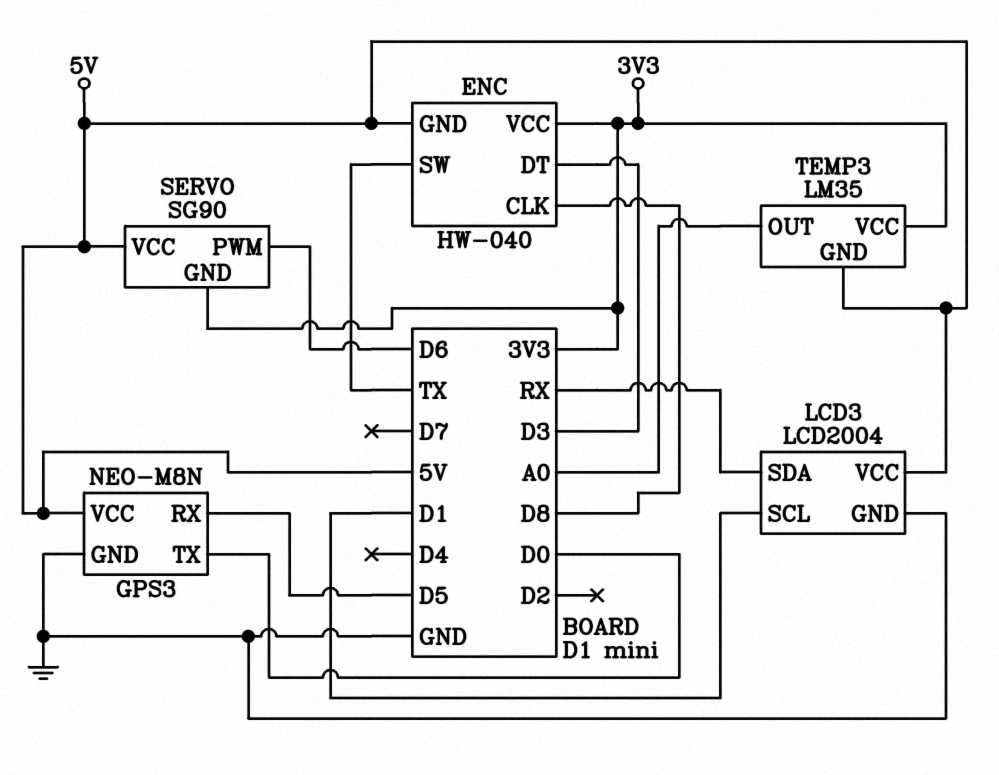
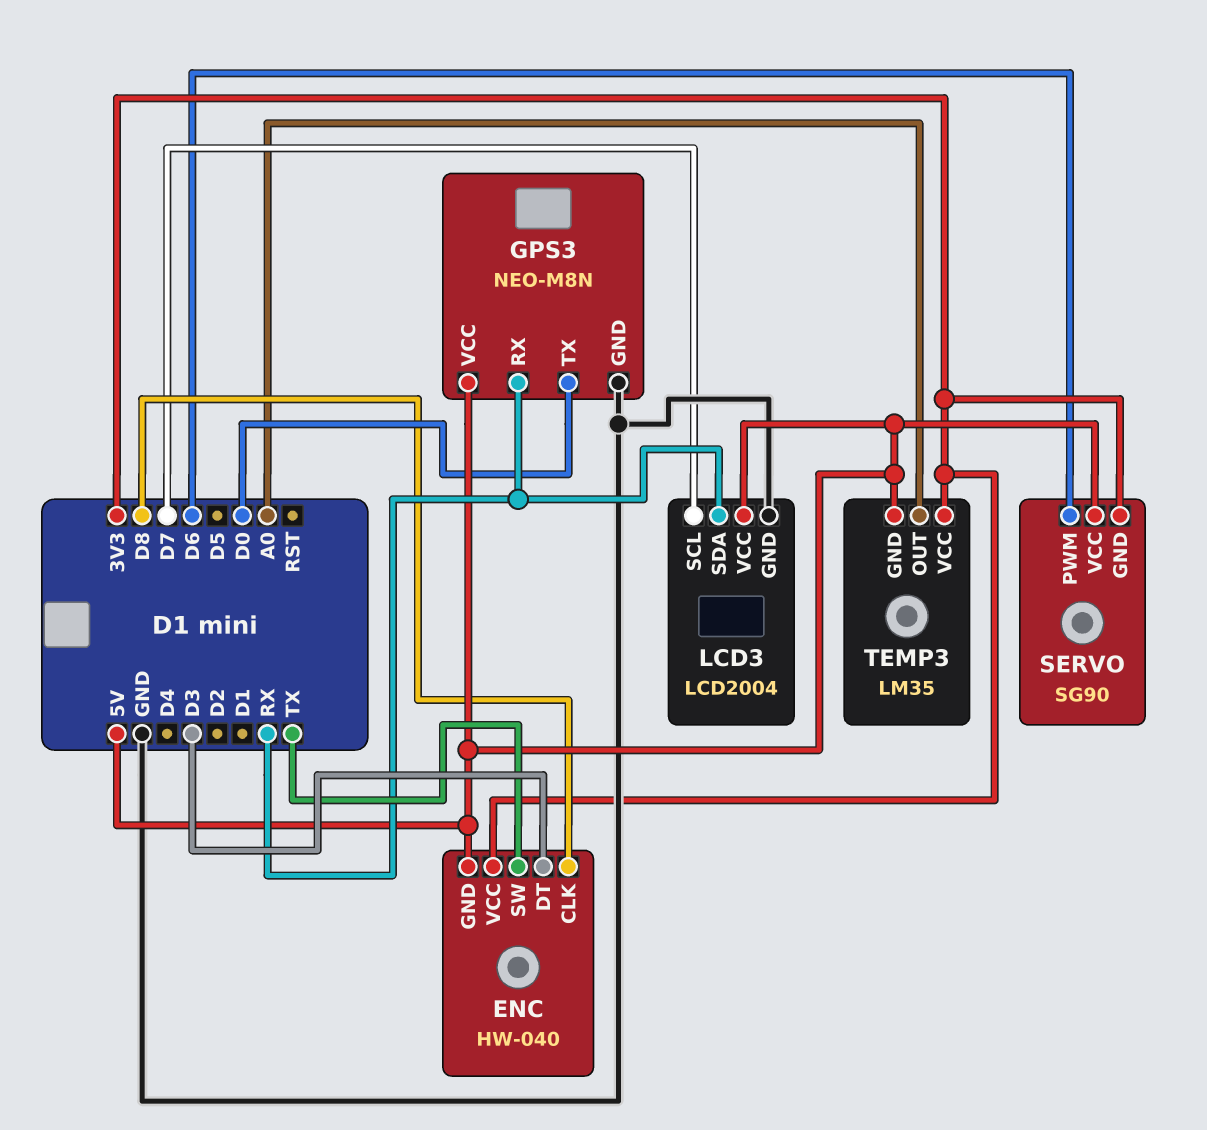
GPS3 pin RX: D5 -> RX
LCD3 pin SCL: D1 -> D7

